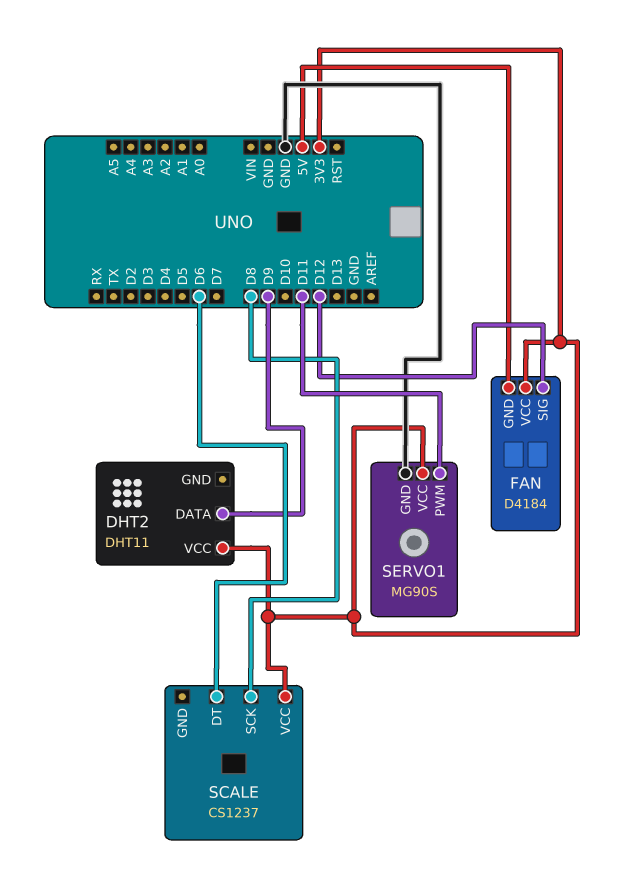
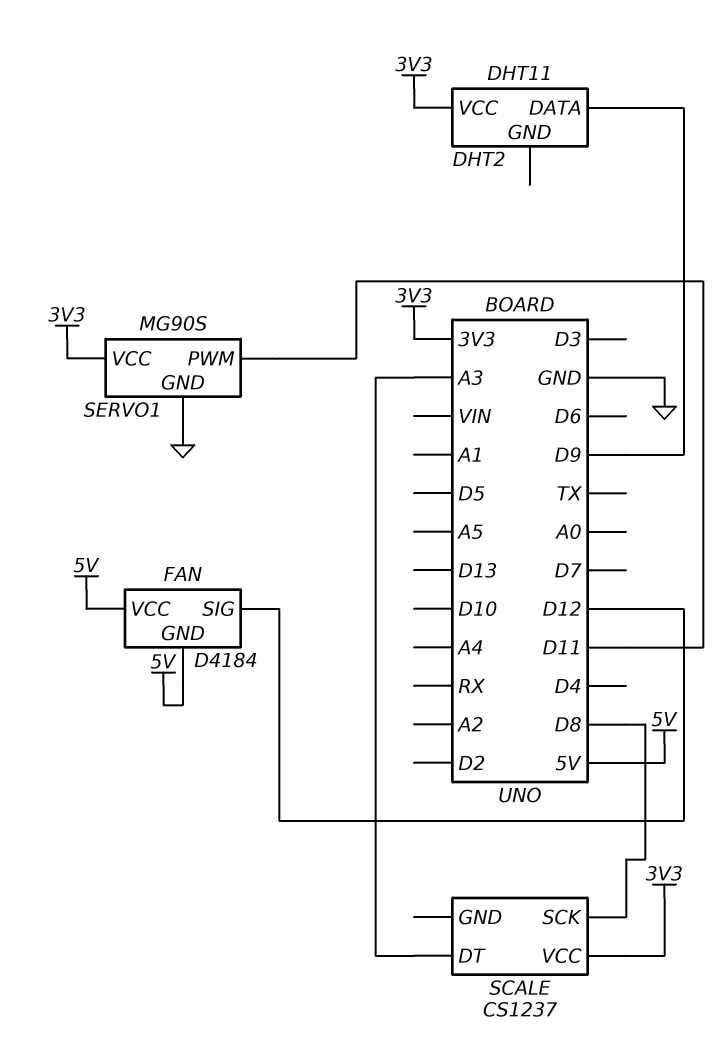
FAN pin VCC: 3V3 -> 5V
SCALE pin DT: D6 -> A3

